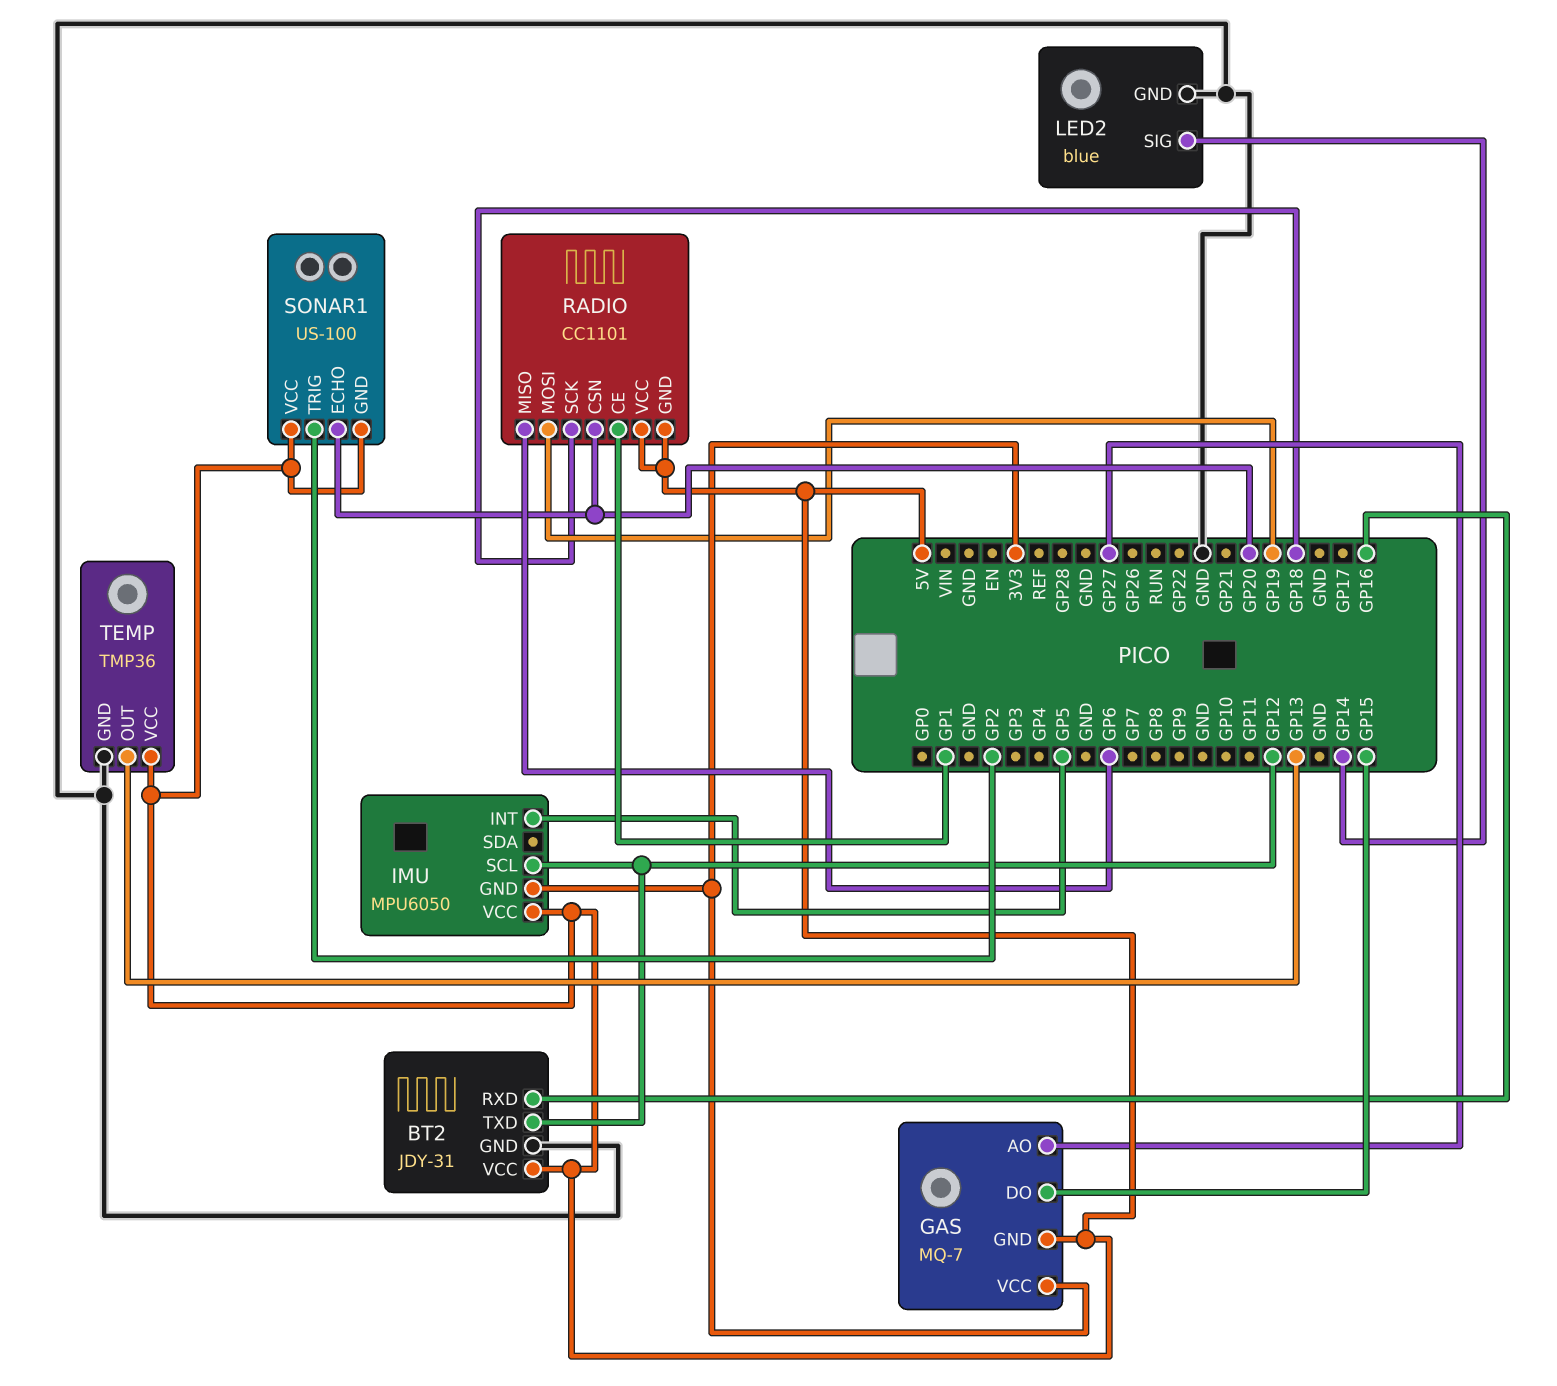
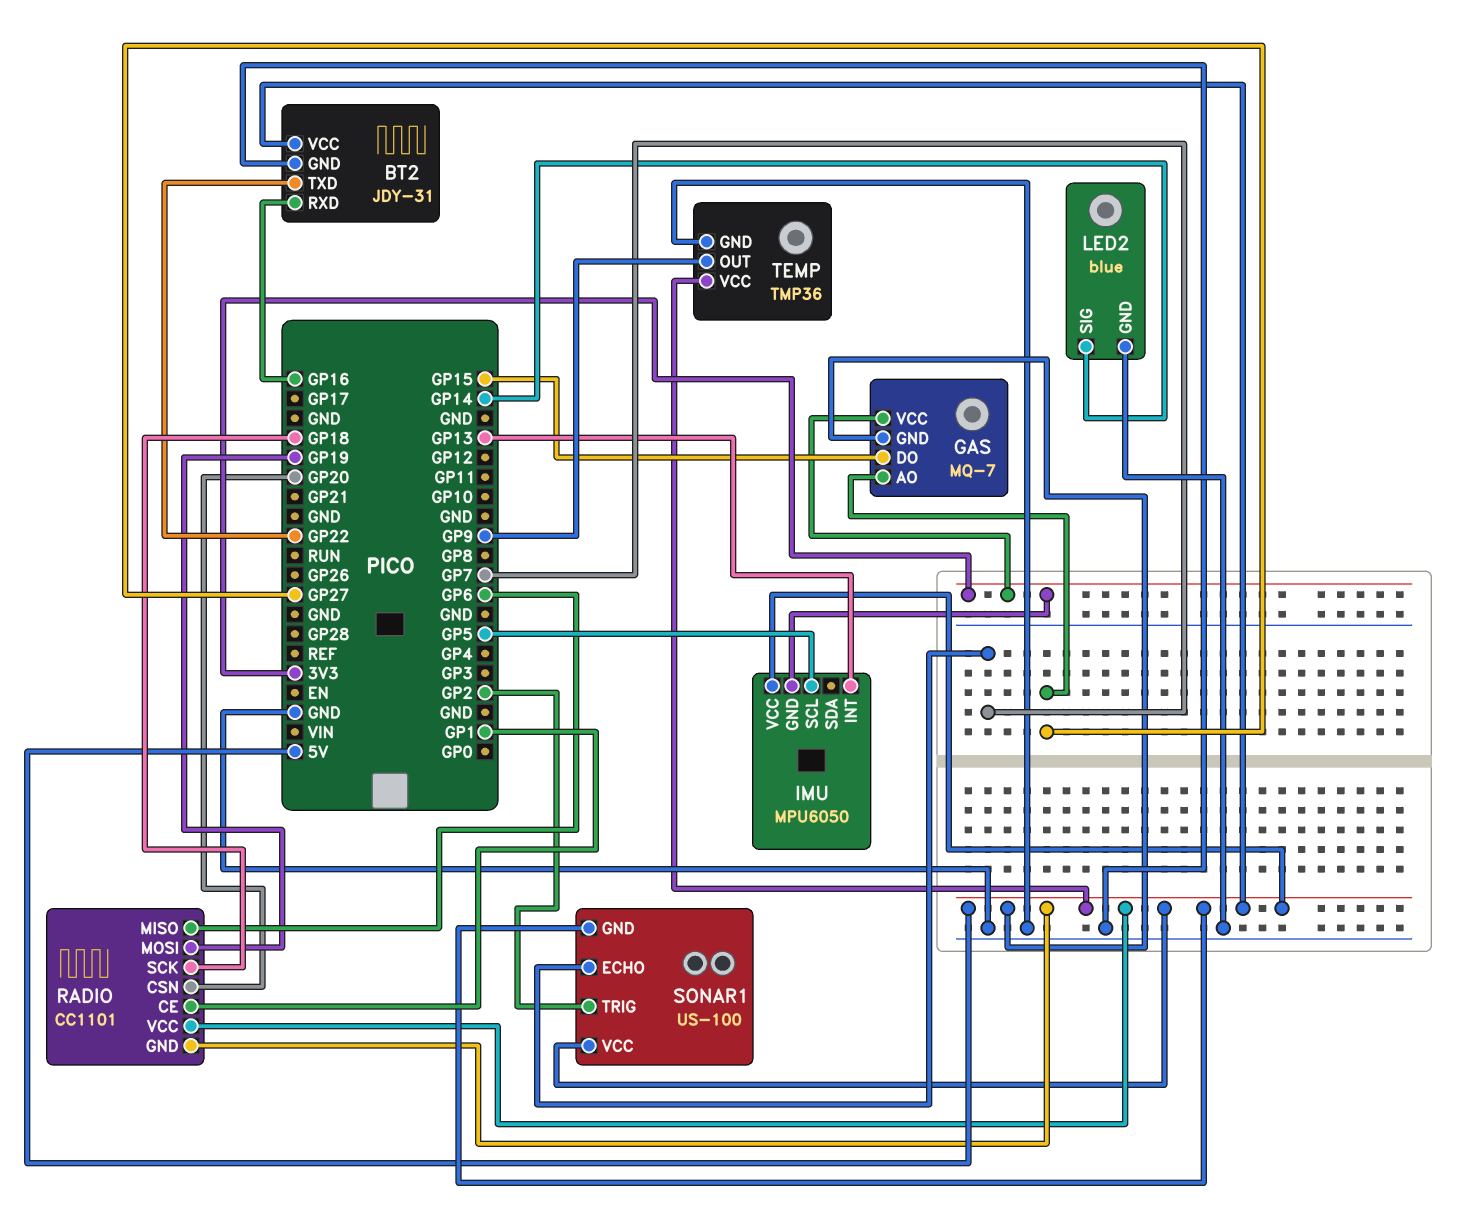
BT2 pin TXD: GP12 -> GP22
IMU pin INT: GP5 -> GP13
IMU pin SCL: GP12 -> GP5
SONAR1 pin ECHO: GP20 -> GP7
TEMP pin OUT: GP13 -> GP9

